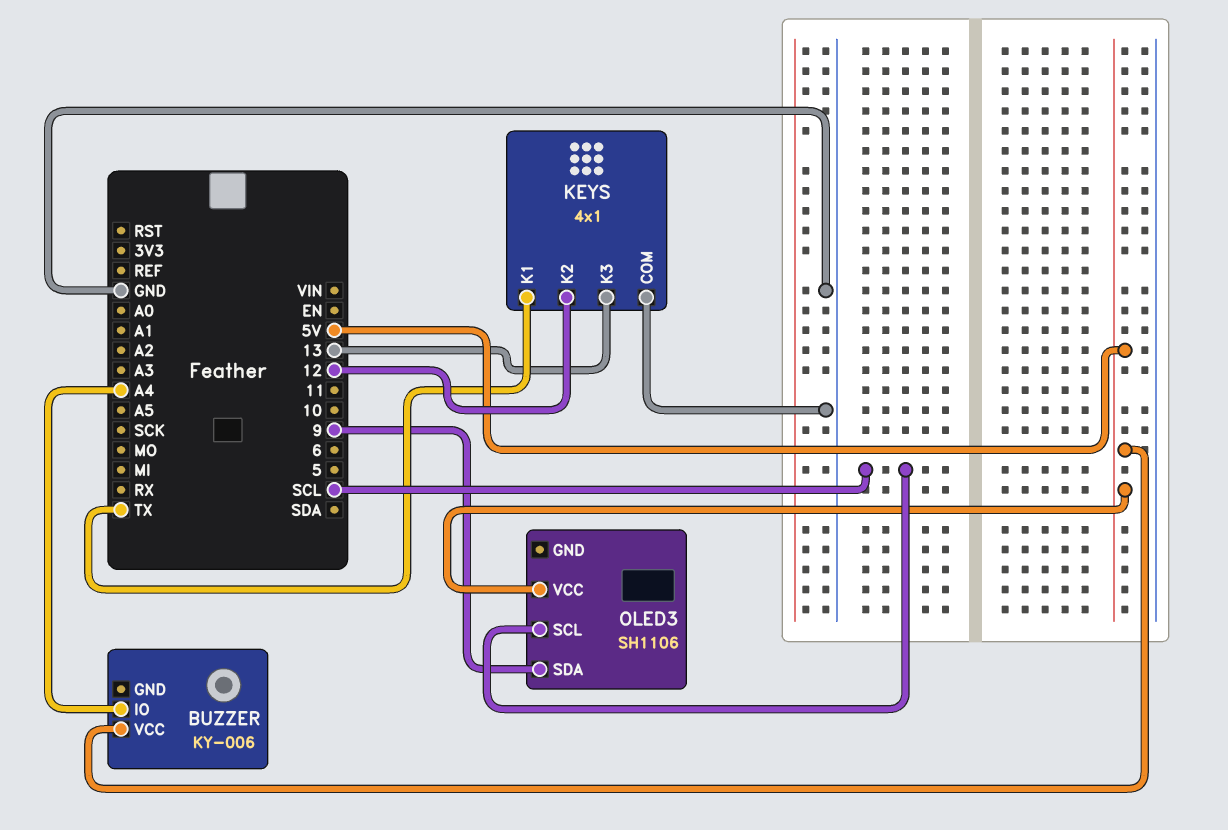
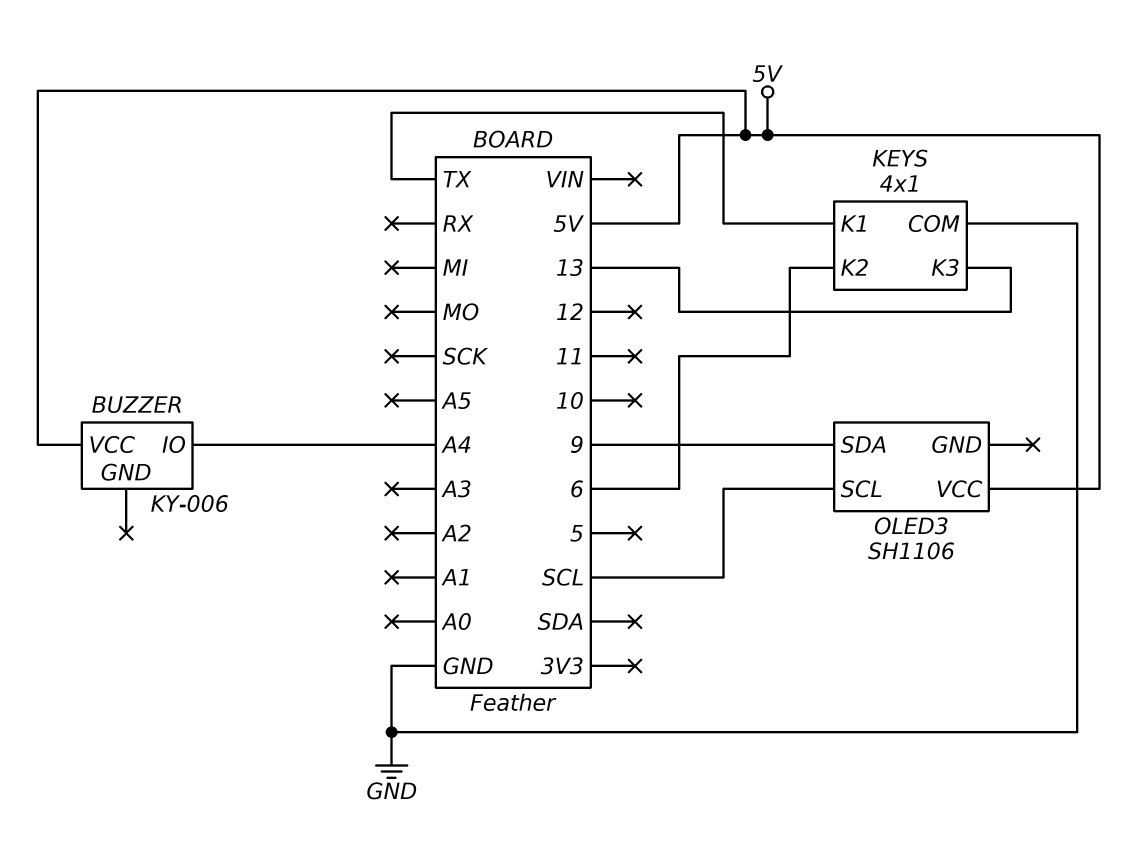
KEYS pin K2: 12 -> 6

